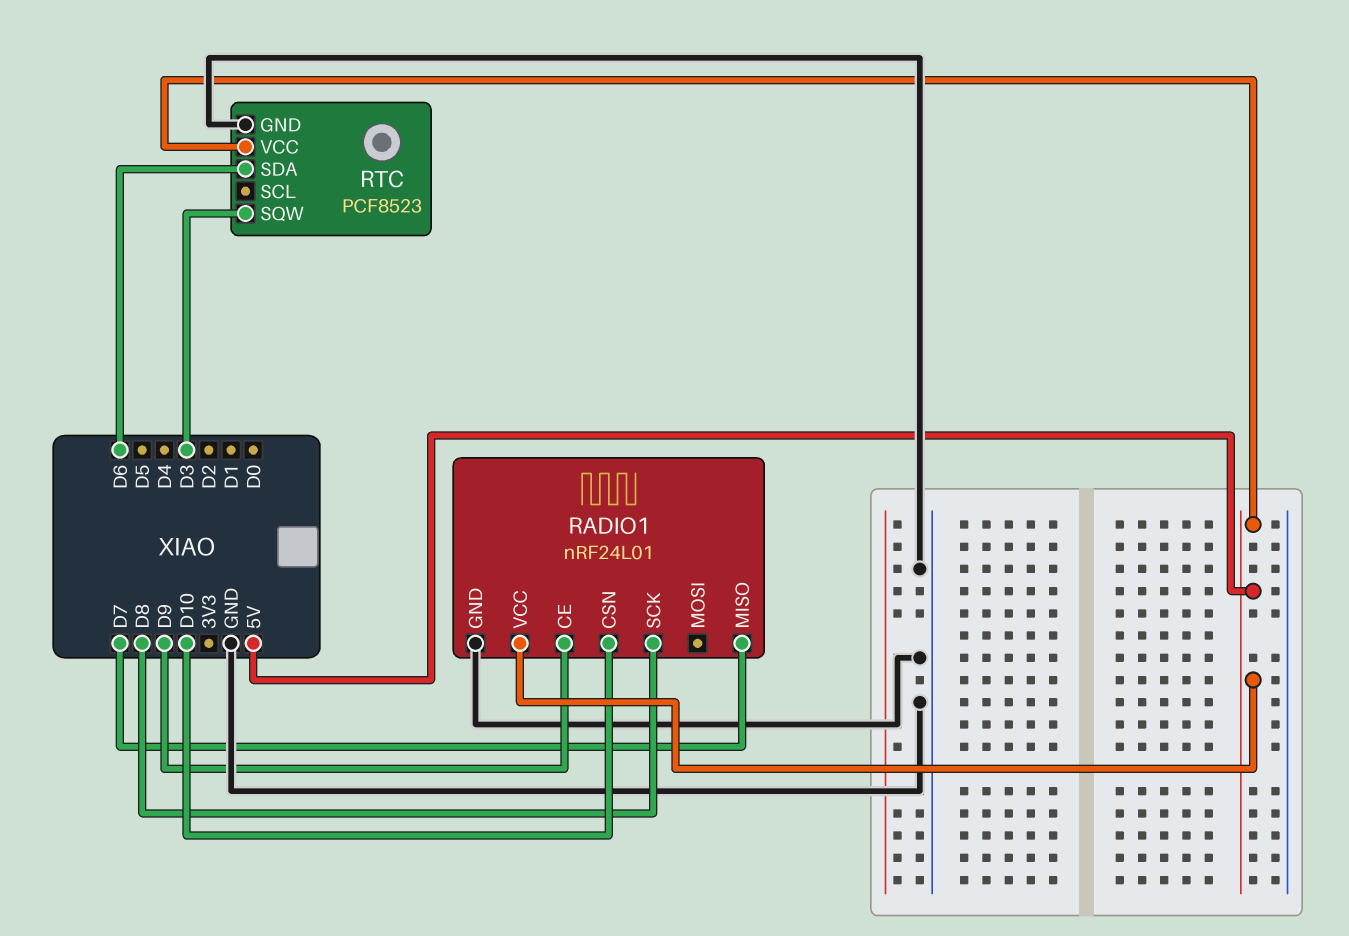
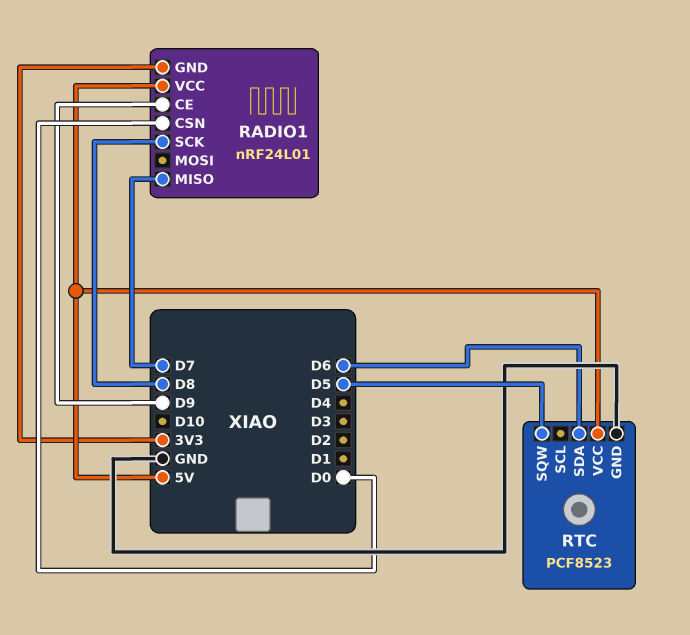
RADIO1 pin CSN: D10 -> D0
RADIO1 pin GND: GND -> 3V3
RTC pin SQW: D3 -> D5

